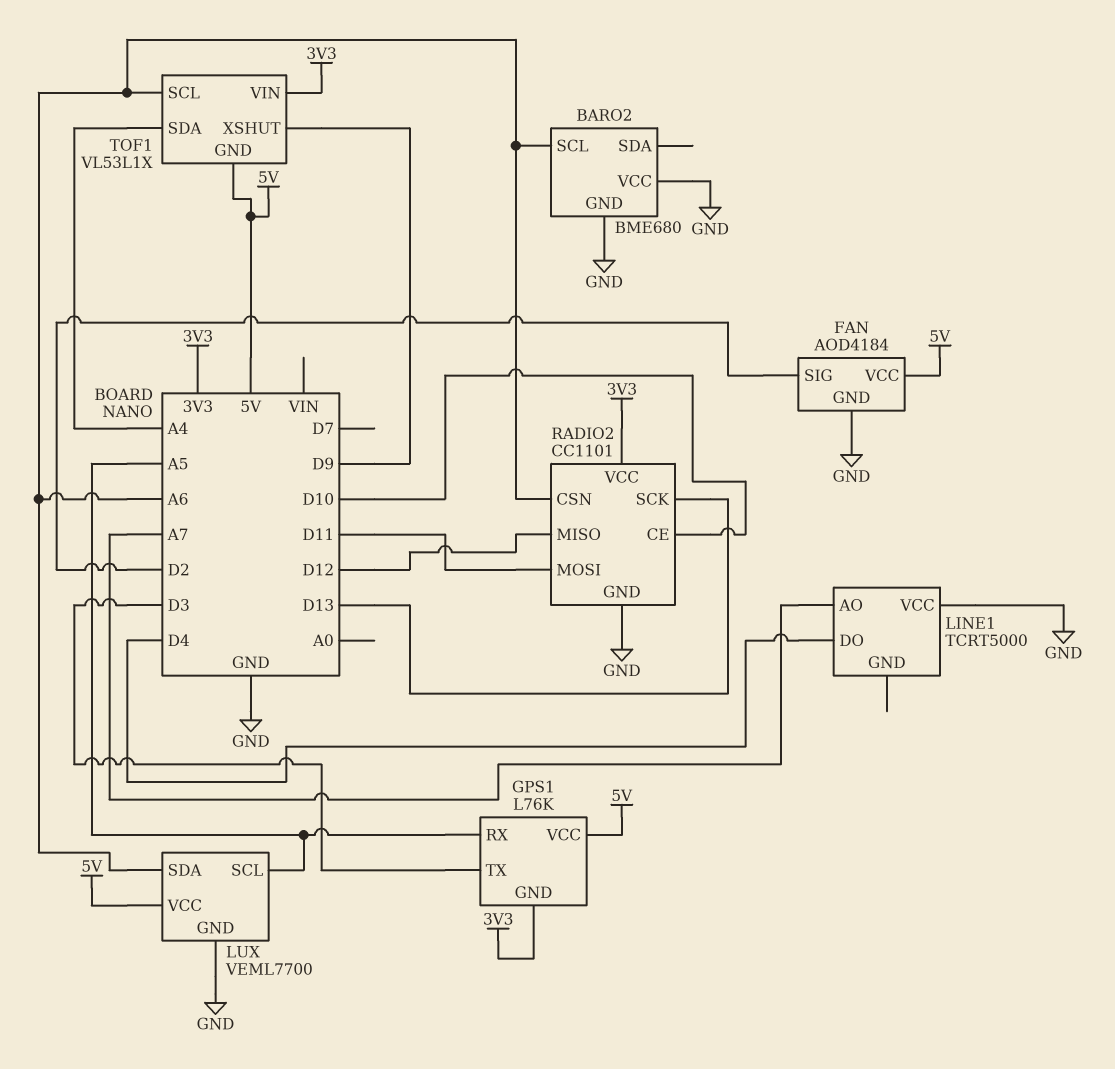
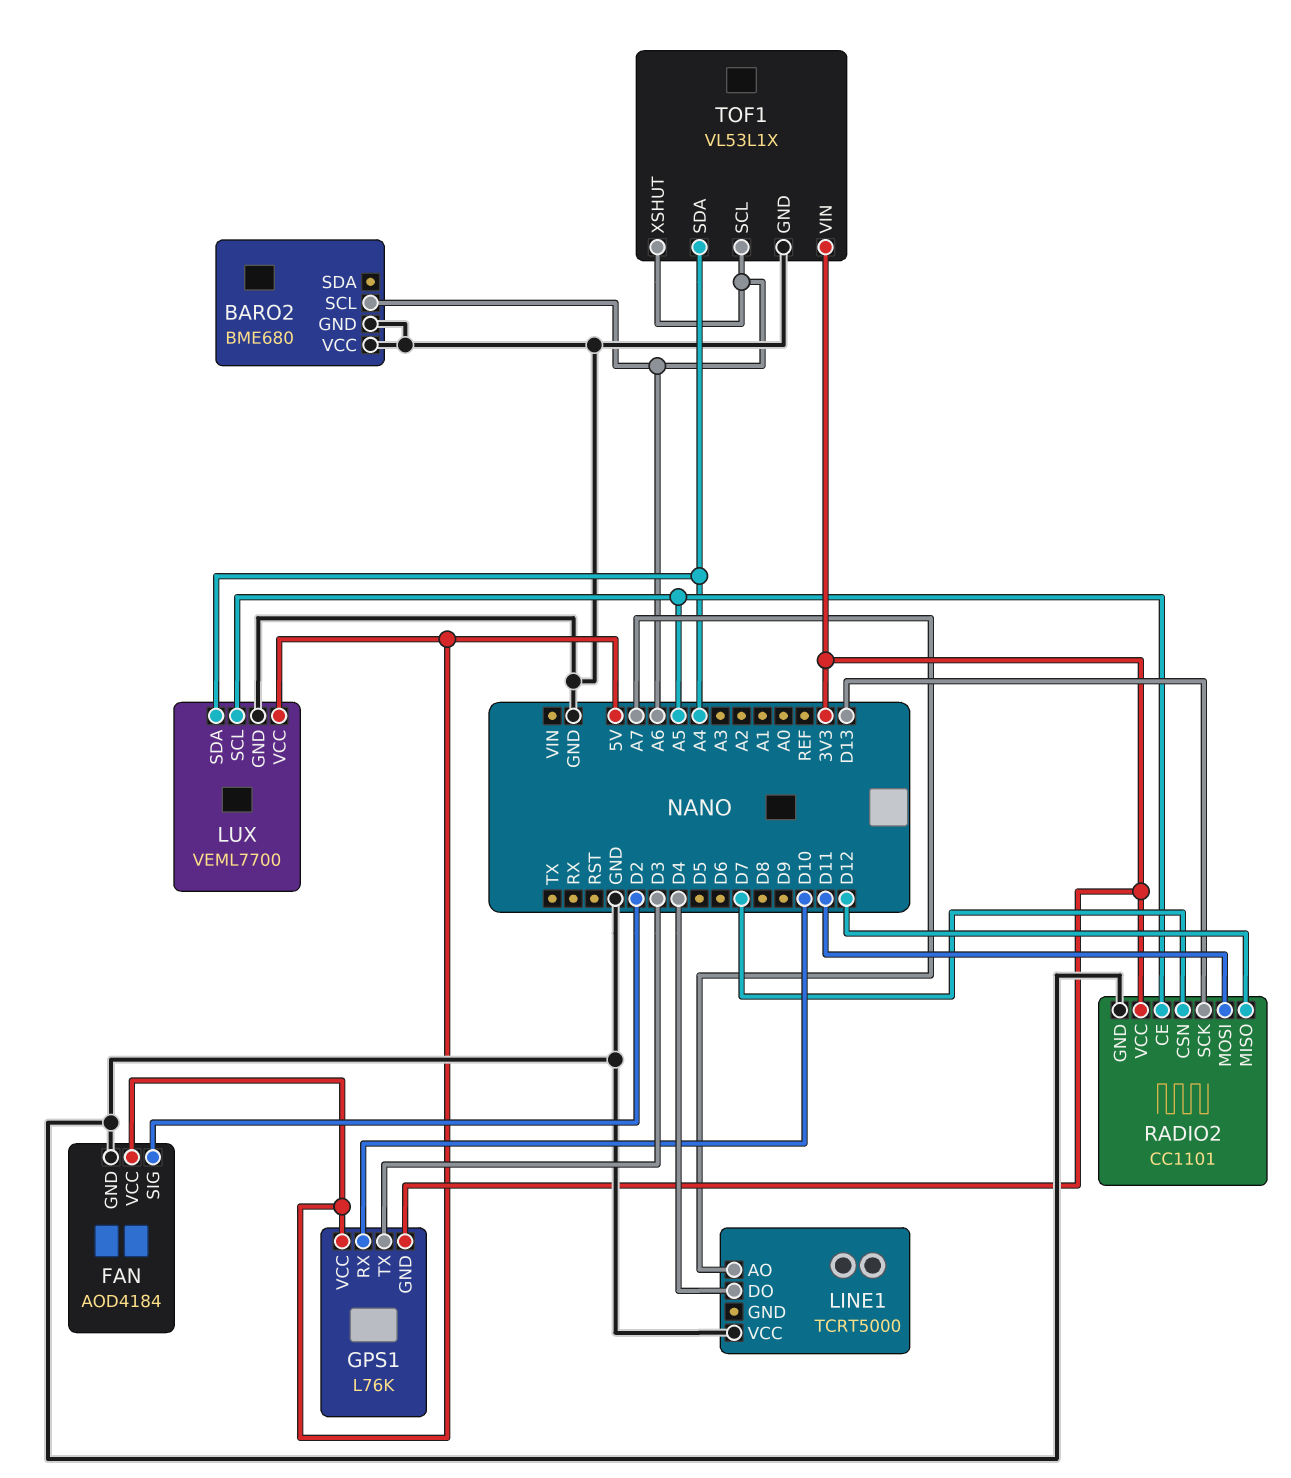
GPS1 pin RX: A5 -> D10
LUX pin SDA: A6 -> A4
RADIO2 pin CE: D10 -> A5
RADIO2 pin CSN: A6 -> D7
TOF1 pin GND: 5V -> GND
TOF1 pin XSHUT: D9 -> A6

